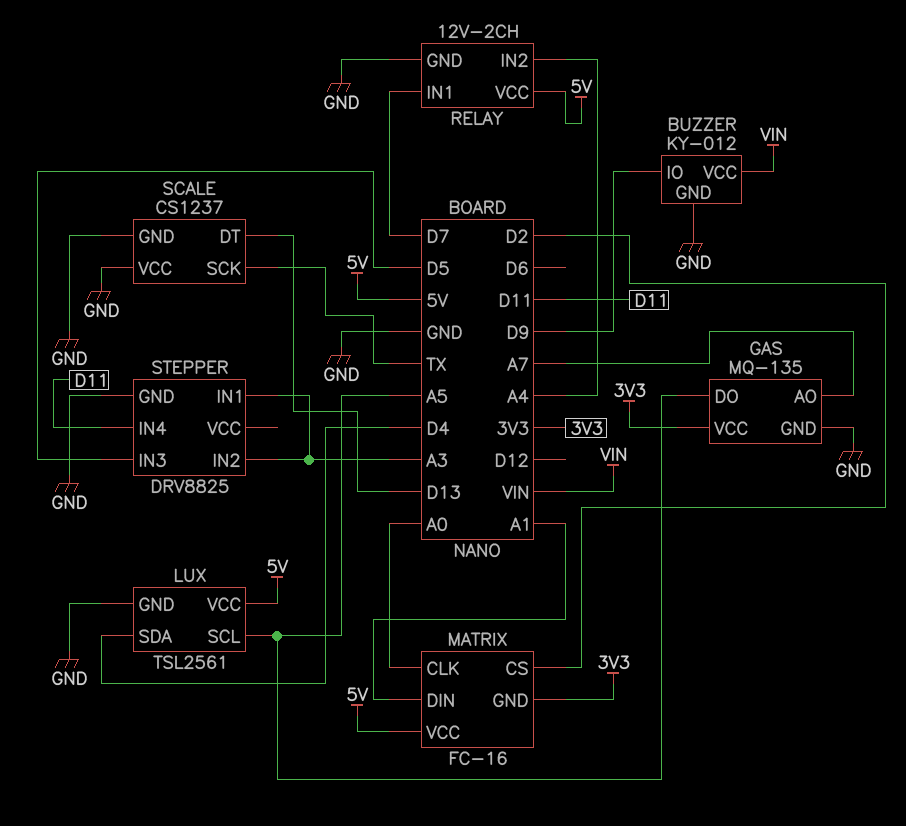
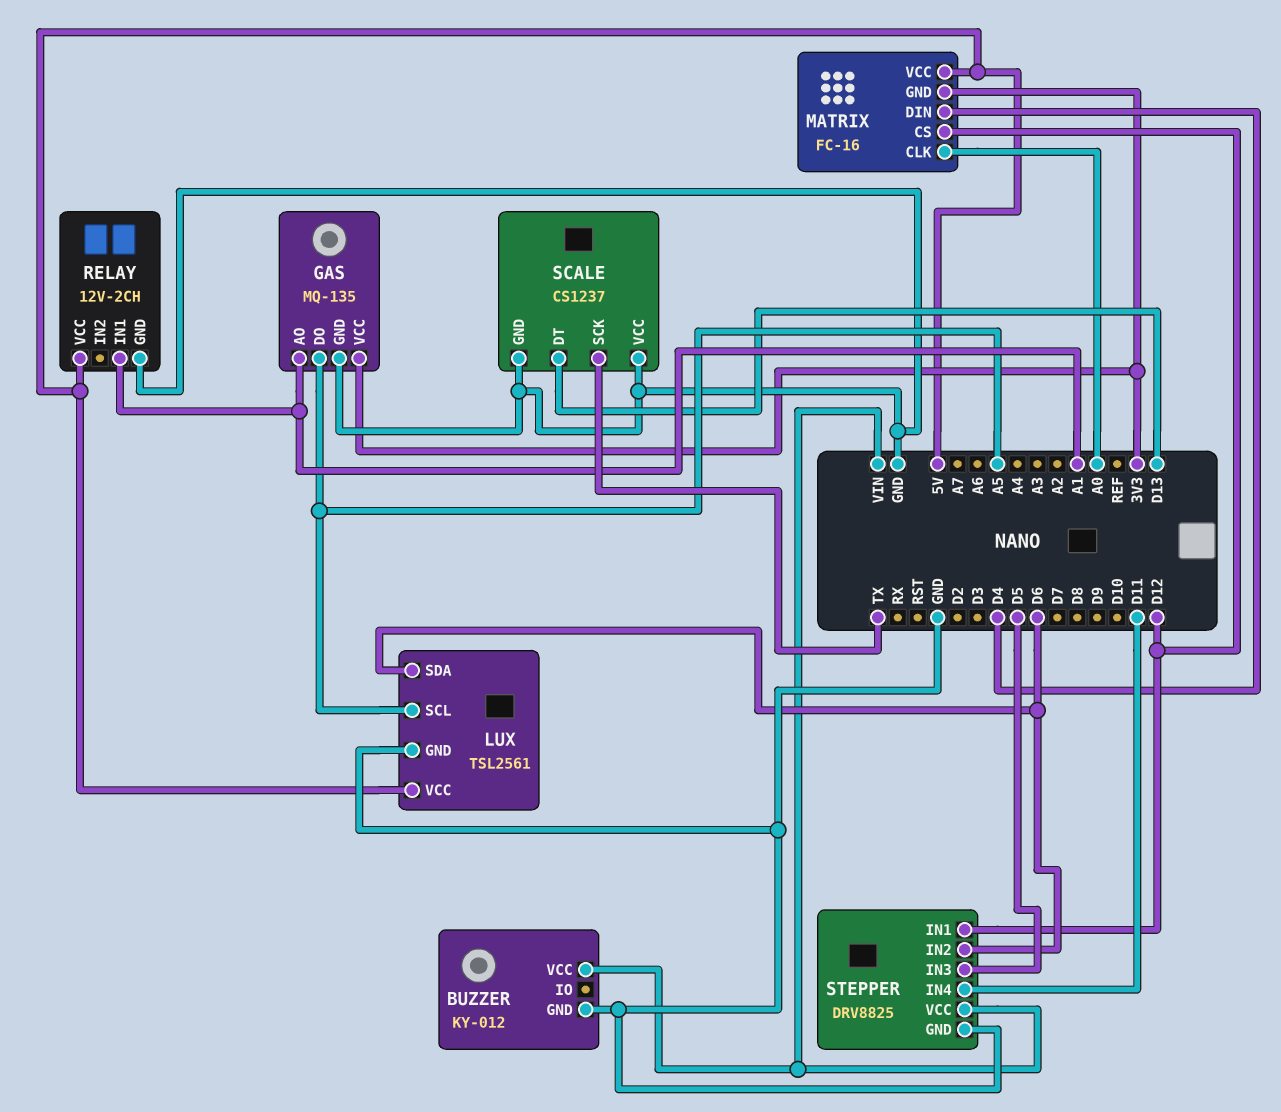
BUZZER pin IO: D9 -> none
GAS pin AO: A7 -> A1
LUX pin SDA: D4 -> D6
MATRIX pin CS: D2 -> D12
MATRIX pin DIN: A1 -> D4
RELAY pin IN1: D7 -> A1
RELAY pin IN2: A4 -> none
STEPPER pin IN1: A3 -> D12
STEPPER pin IN2: A3 -> D6
STEPPER pin VCC: none -> VIN

